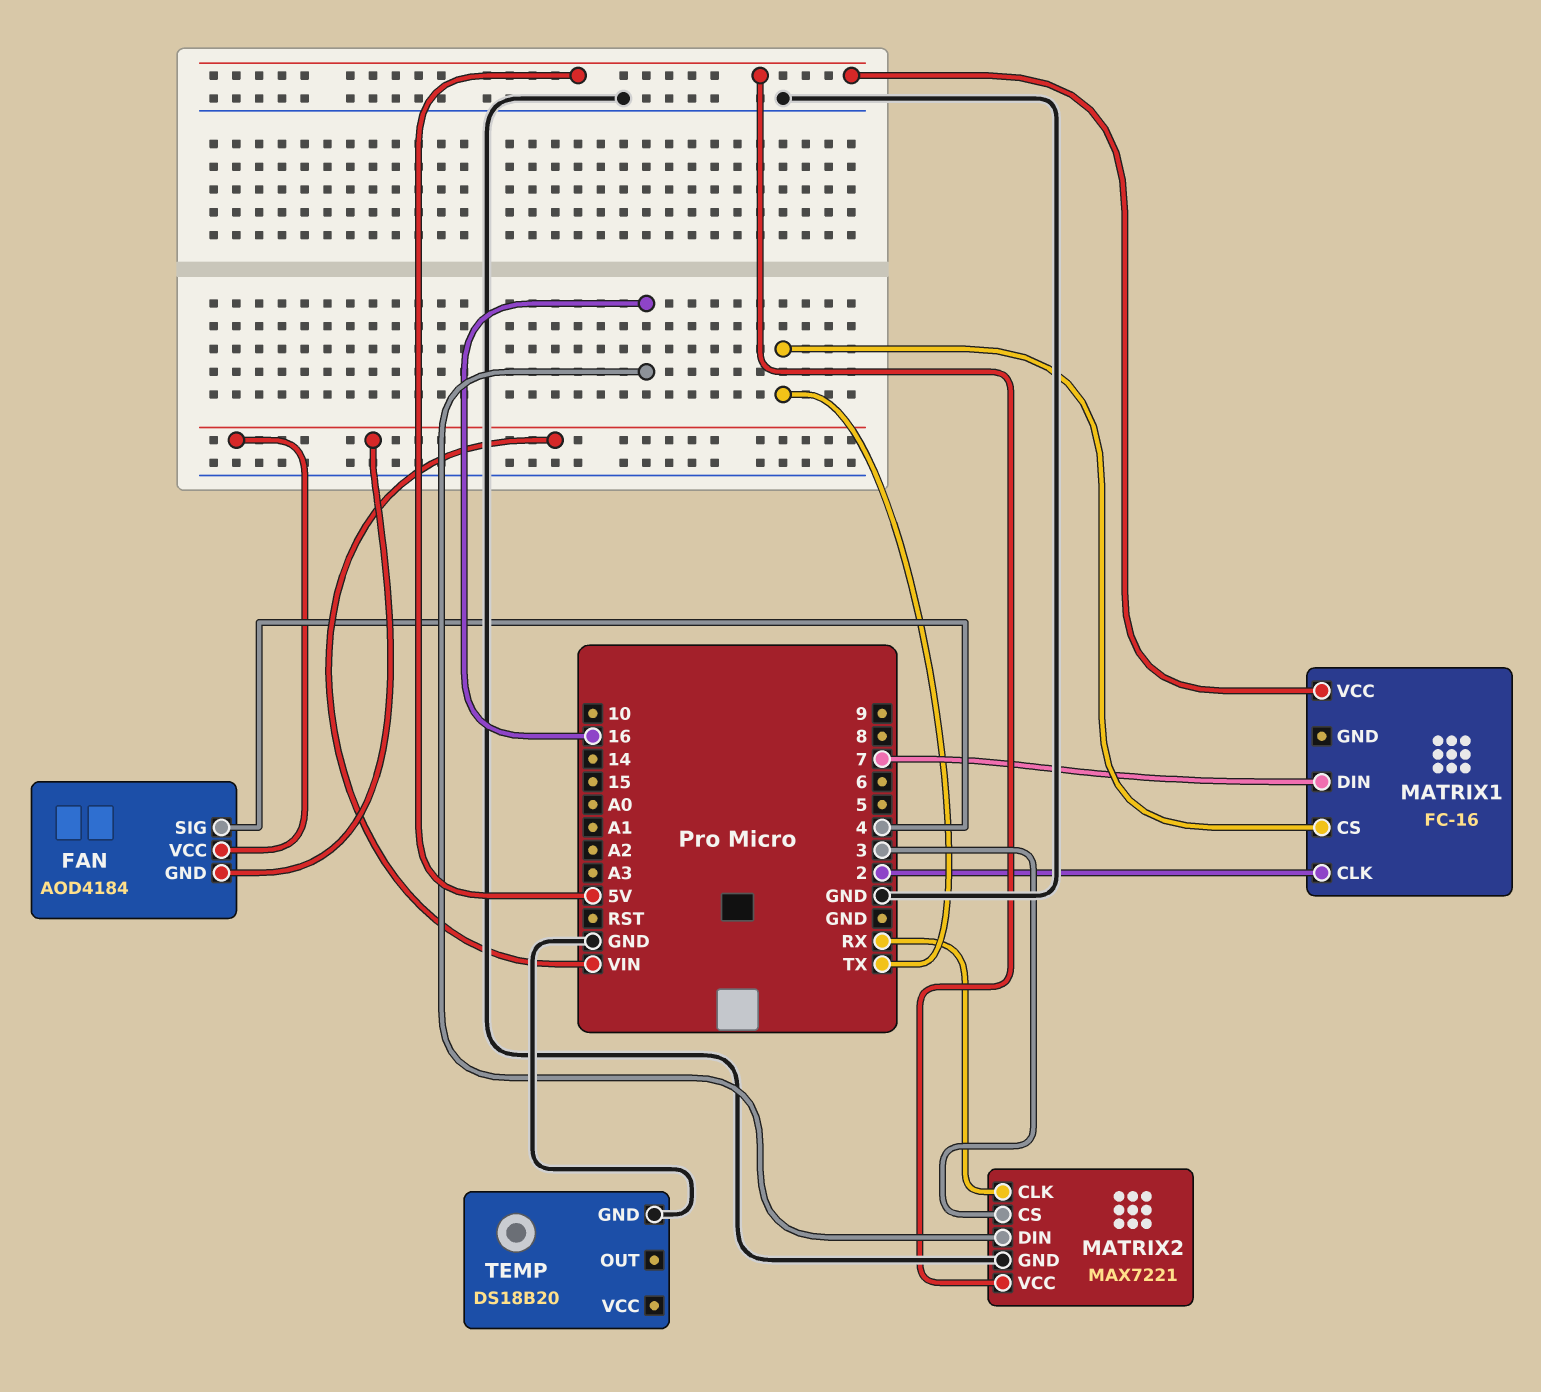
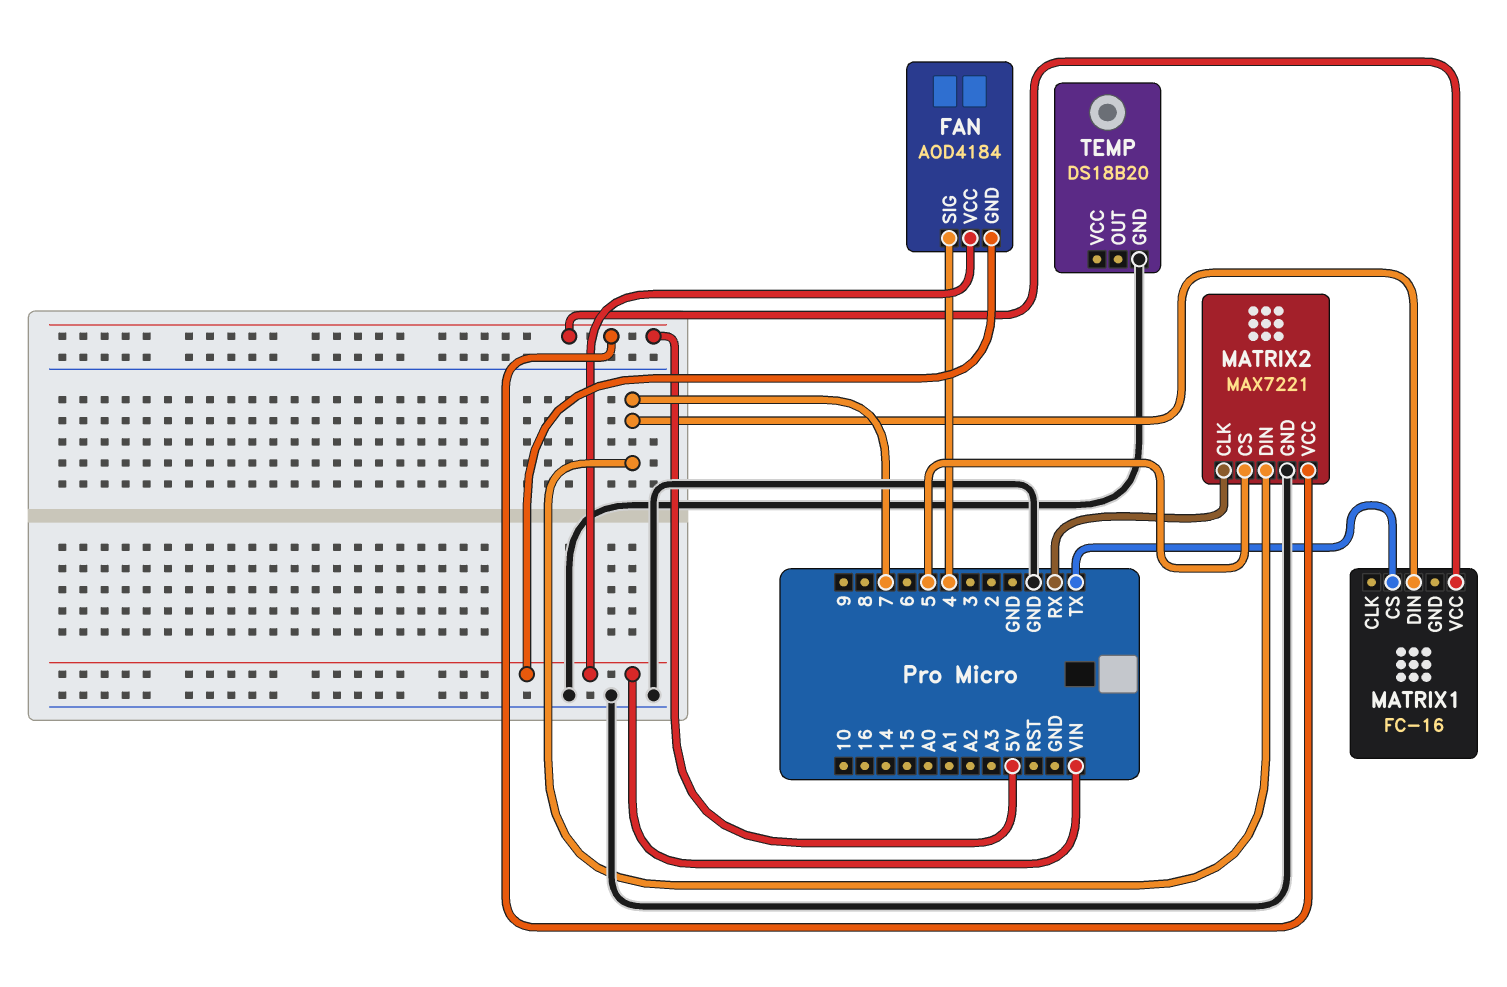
MATRIX1 pin CLK: 2 -> none
MATRIX2 pin CS: 3 -> 5
MATRIX2 pin DIN: 16 -> 7

